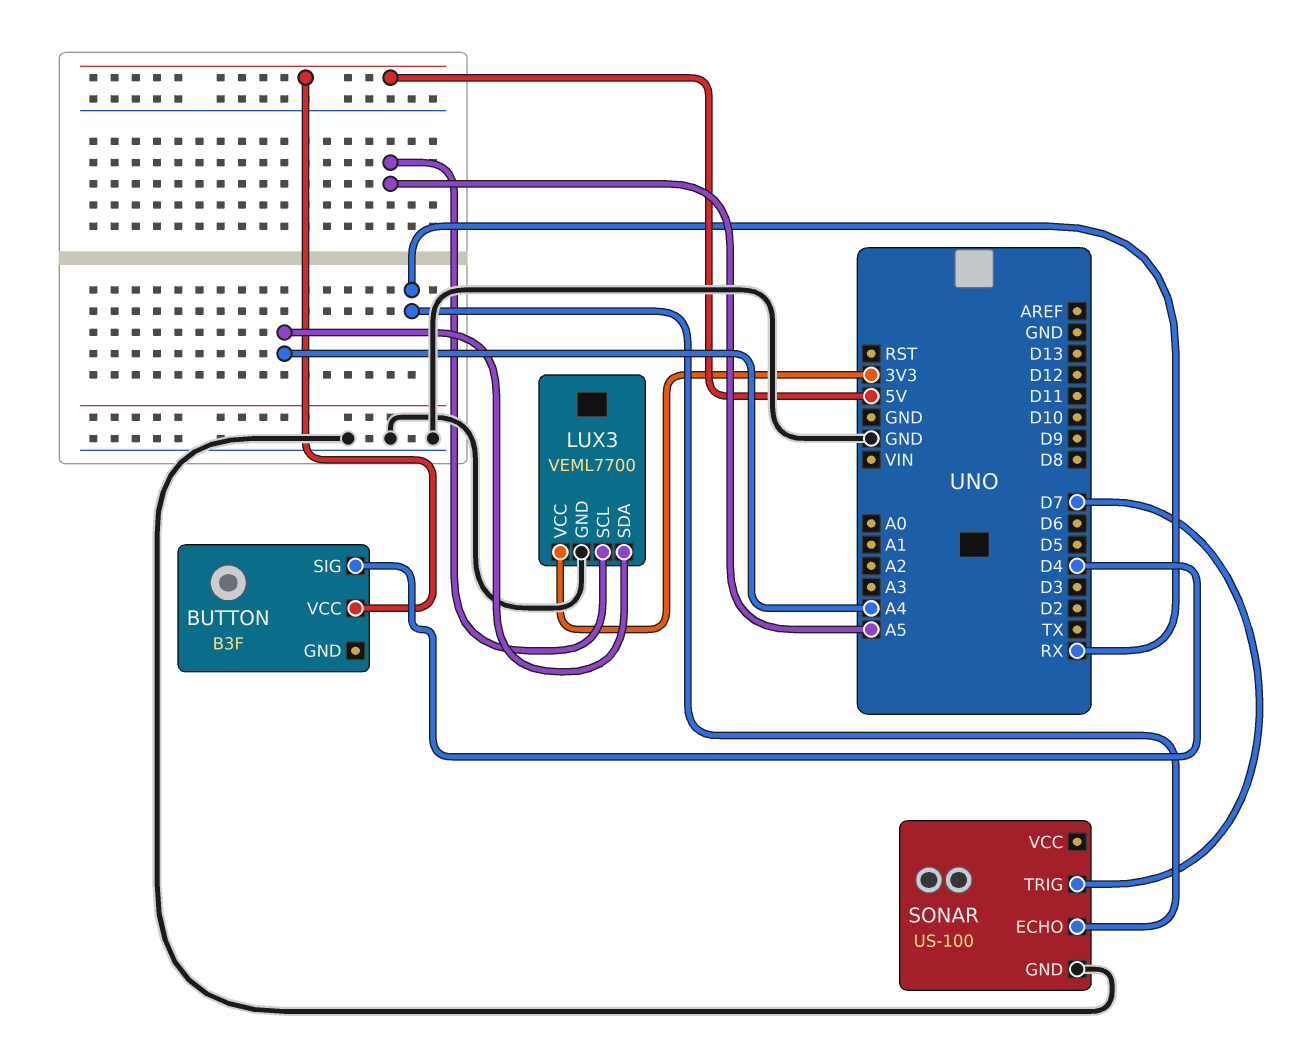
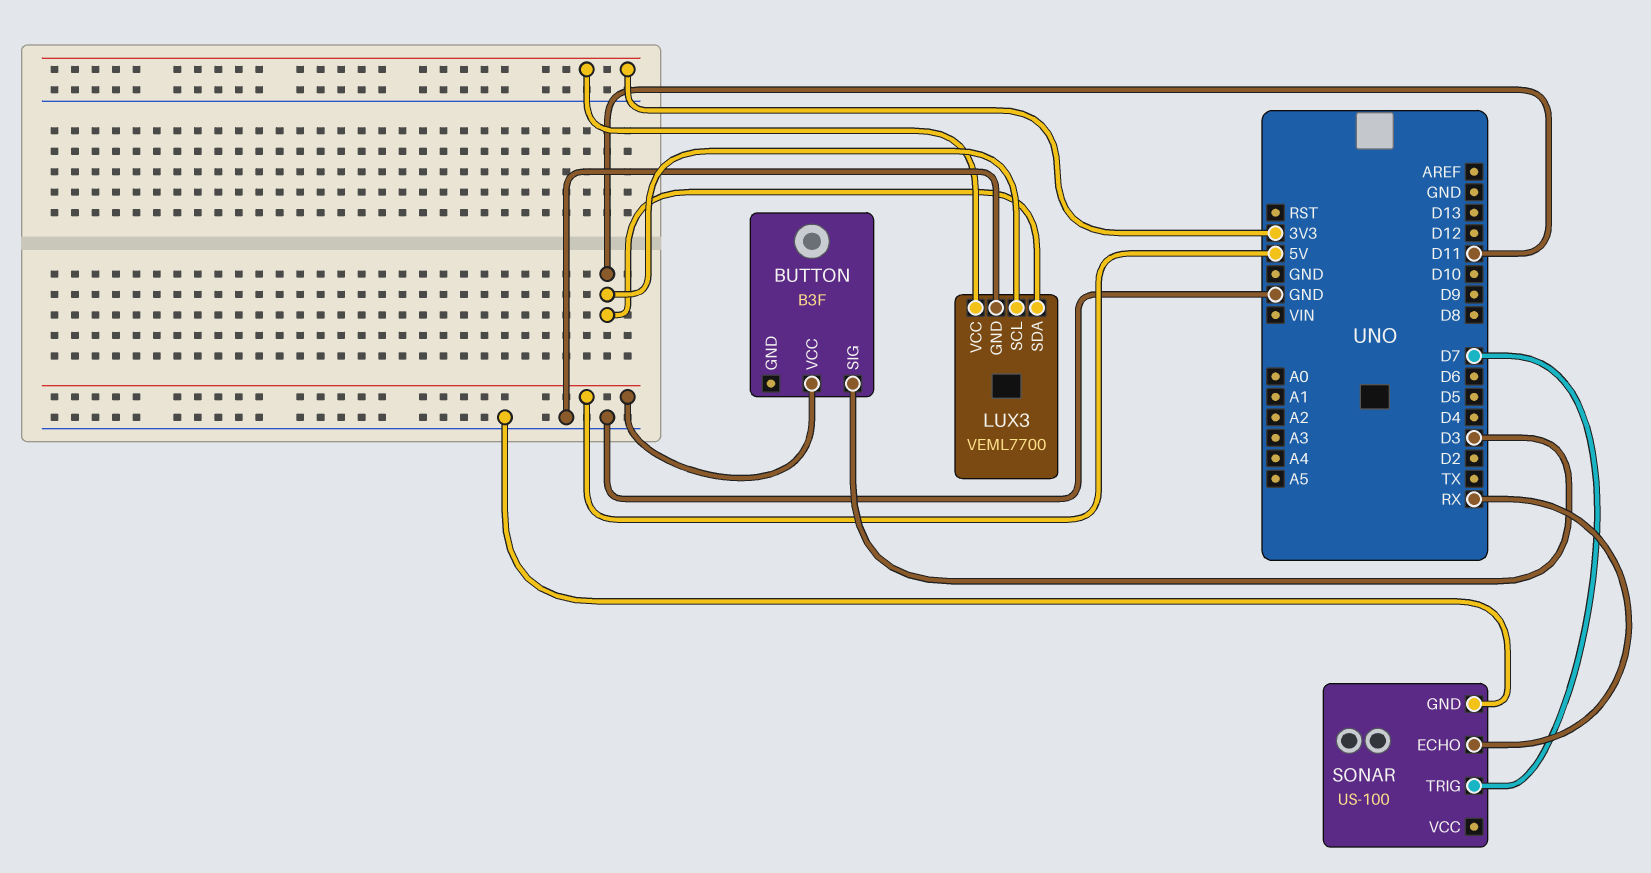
BUTTON pin SIG: D4 -> D3
LUX3 pin SCL: A5 -> D11
LUX3 pin SDA: A4 -> D11

